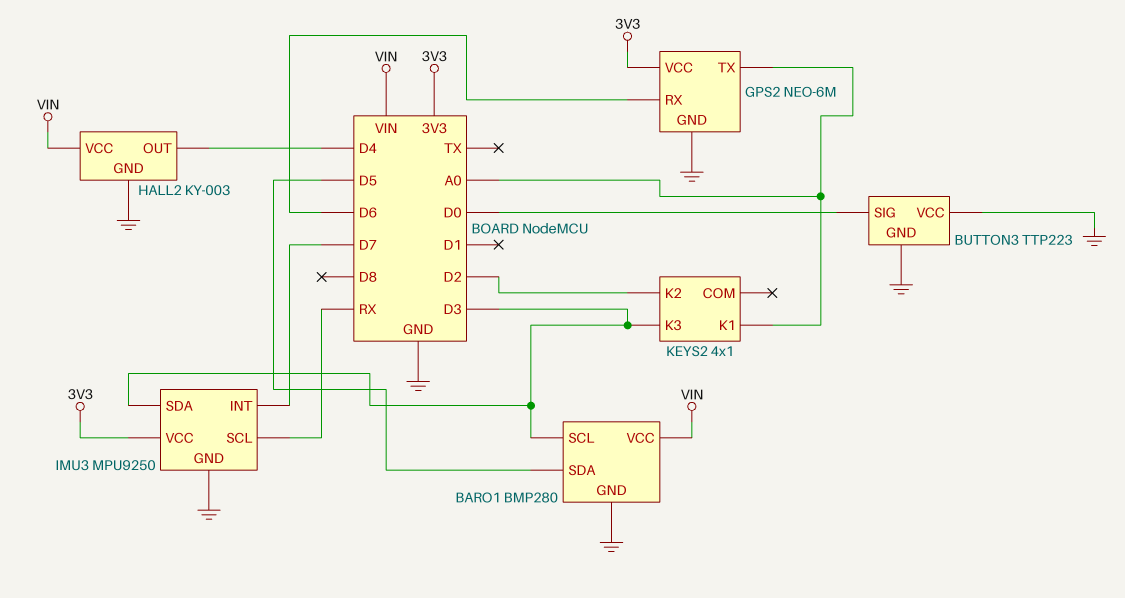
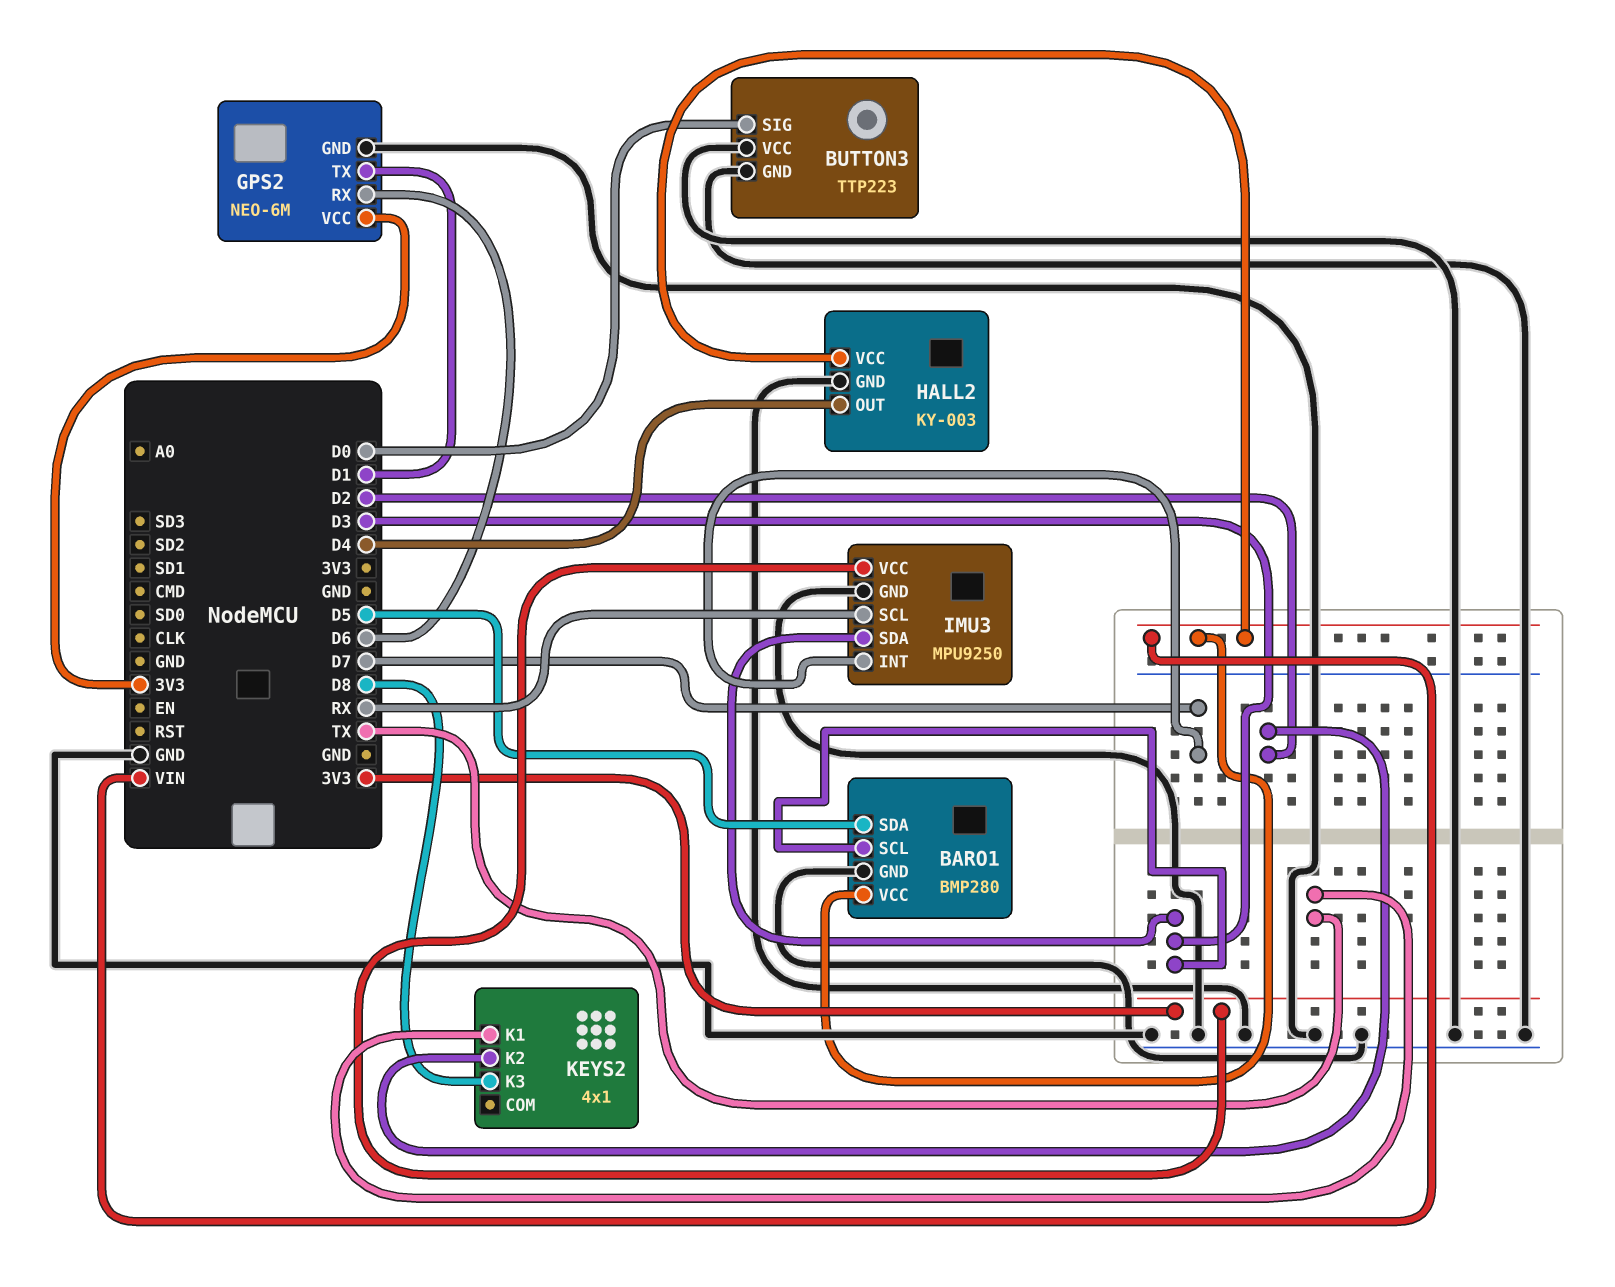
GPS2 pin TX: A0 -> D1
KEYS2 pin K1: A0 -> TX
KEYS2 pin K3: D3 -> D8

